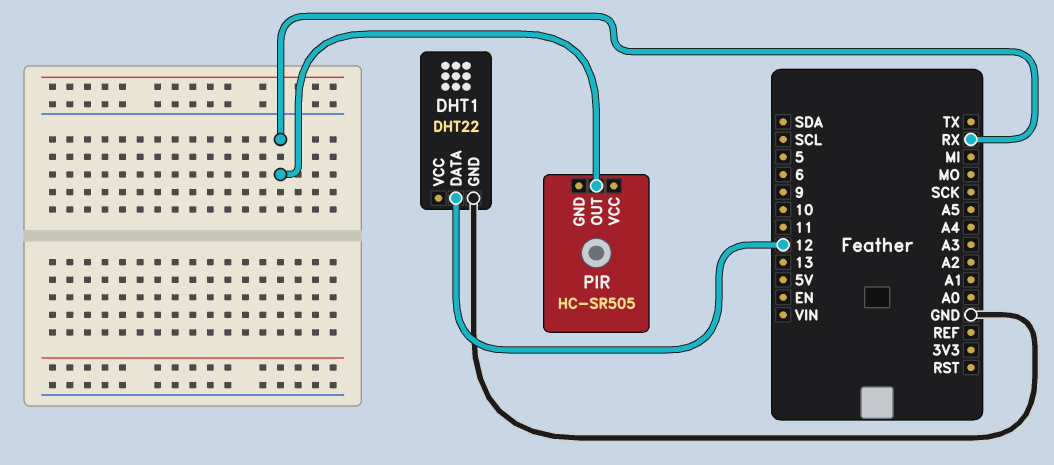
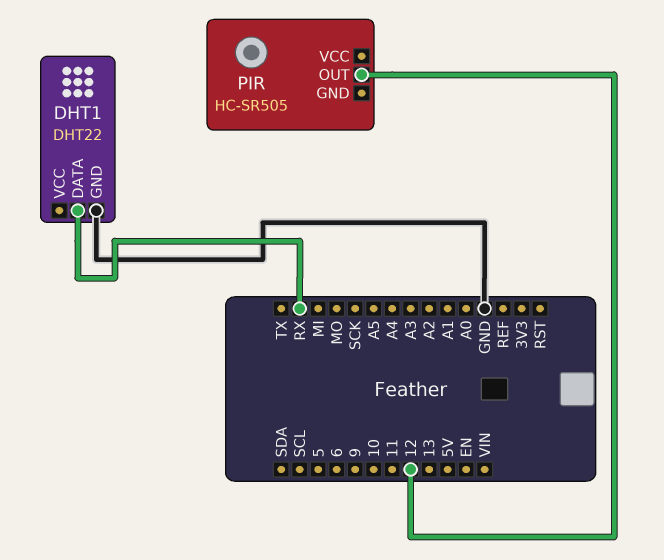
DHT1 pin DATA: 12 -> RX
PIR pin OUT: RX -> 12

